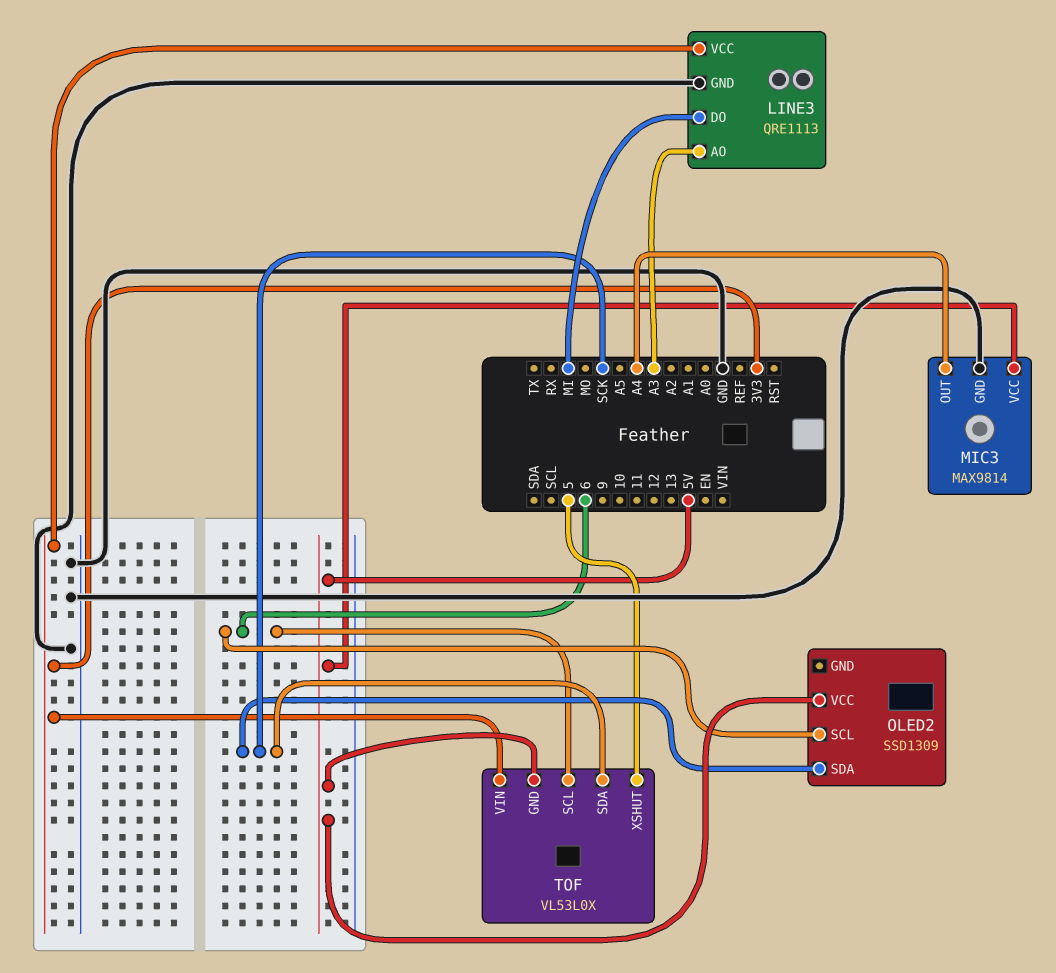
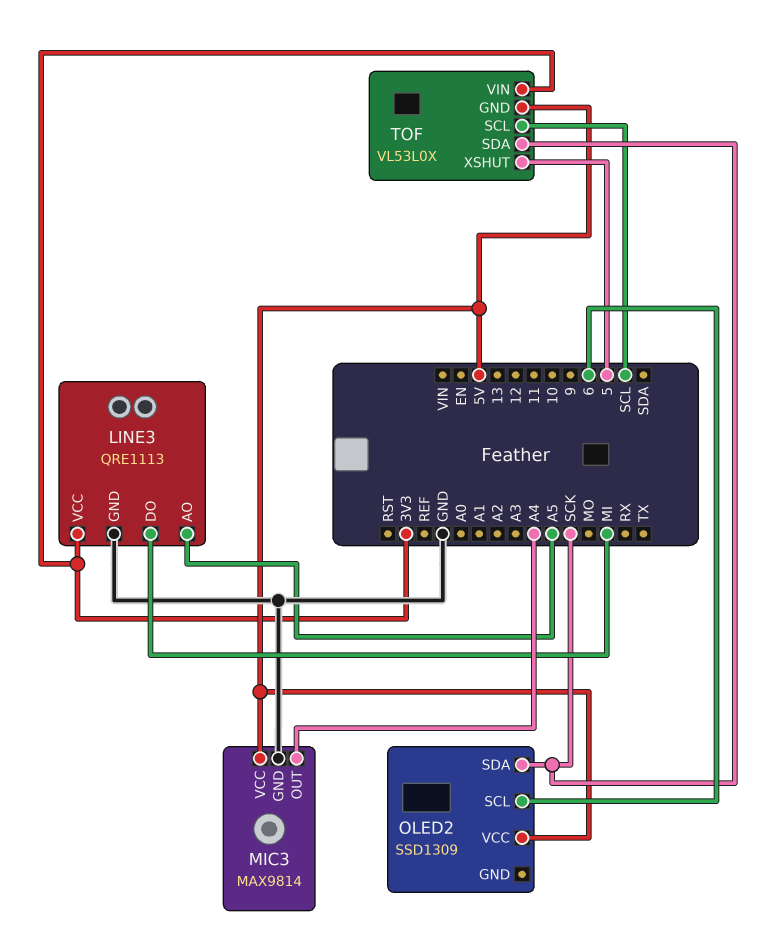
LINE3 pin AO: A3 -> A5
TOF pin SCL: 6 -> SCL

